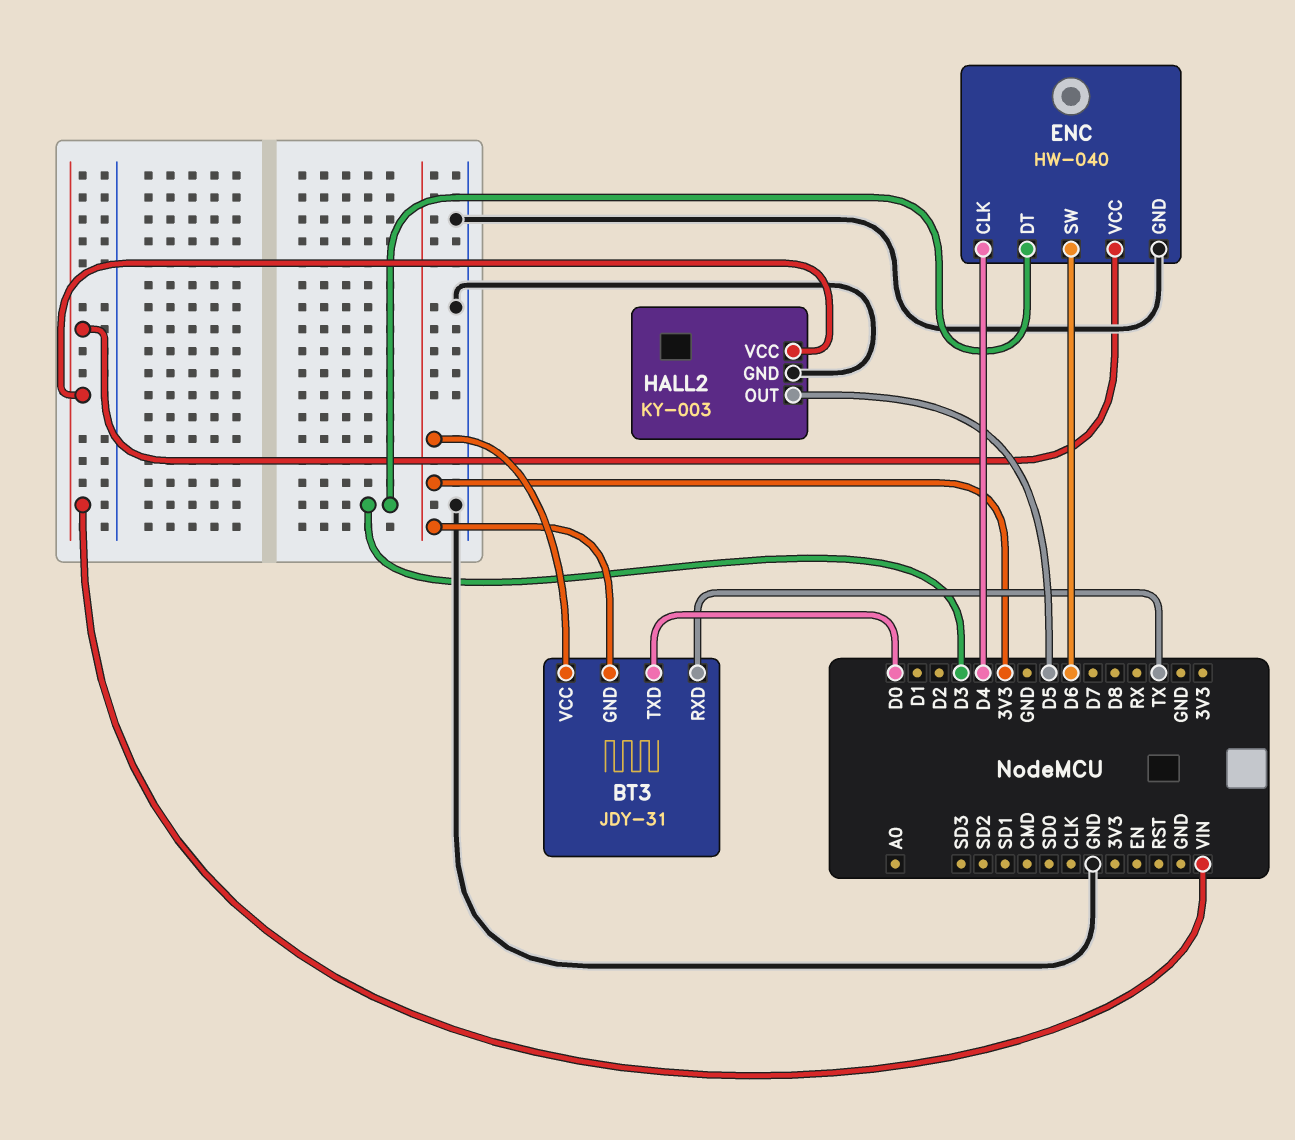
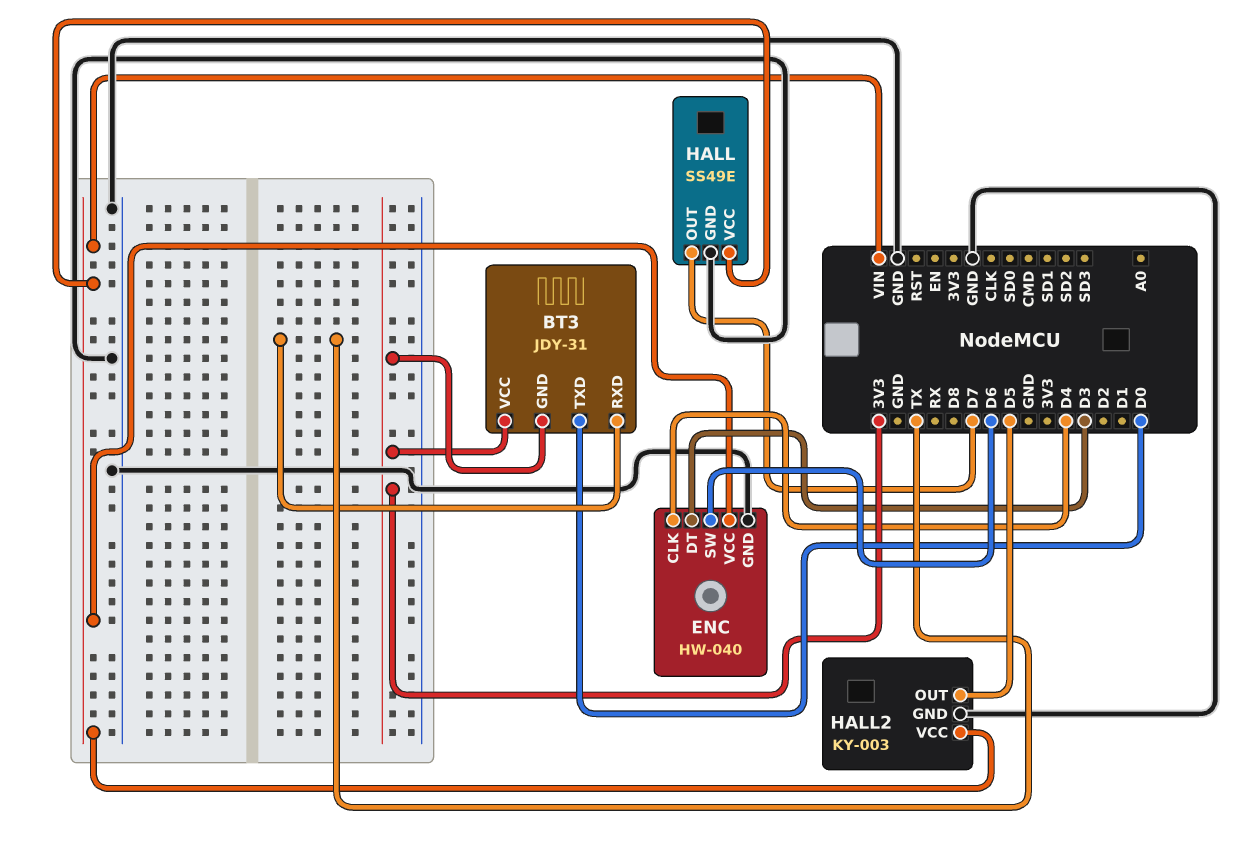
HALL: none -> SS49E
HALL pin GND: none -> GND
HALL pin OUT: none -> D7
HALL pin VCC: none -> VIN

